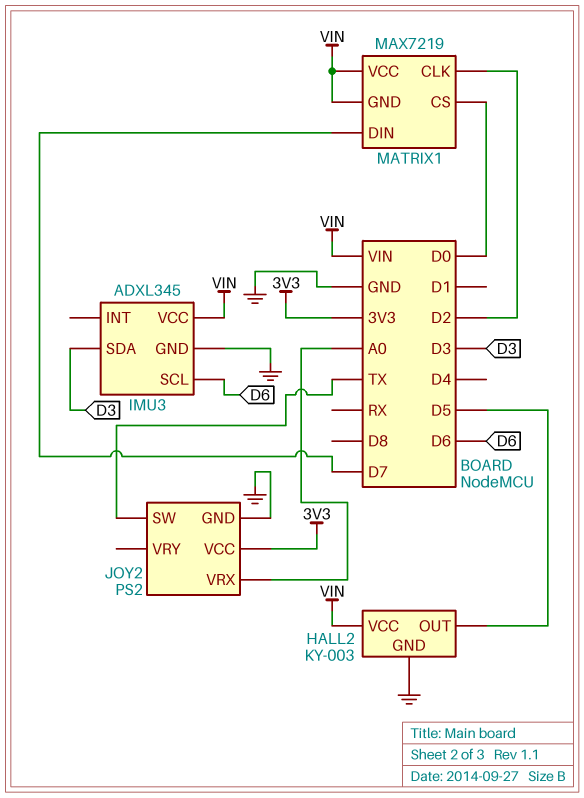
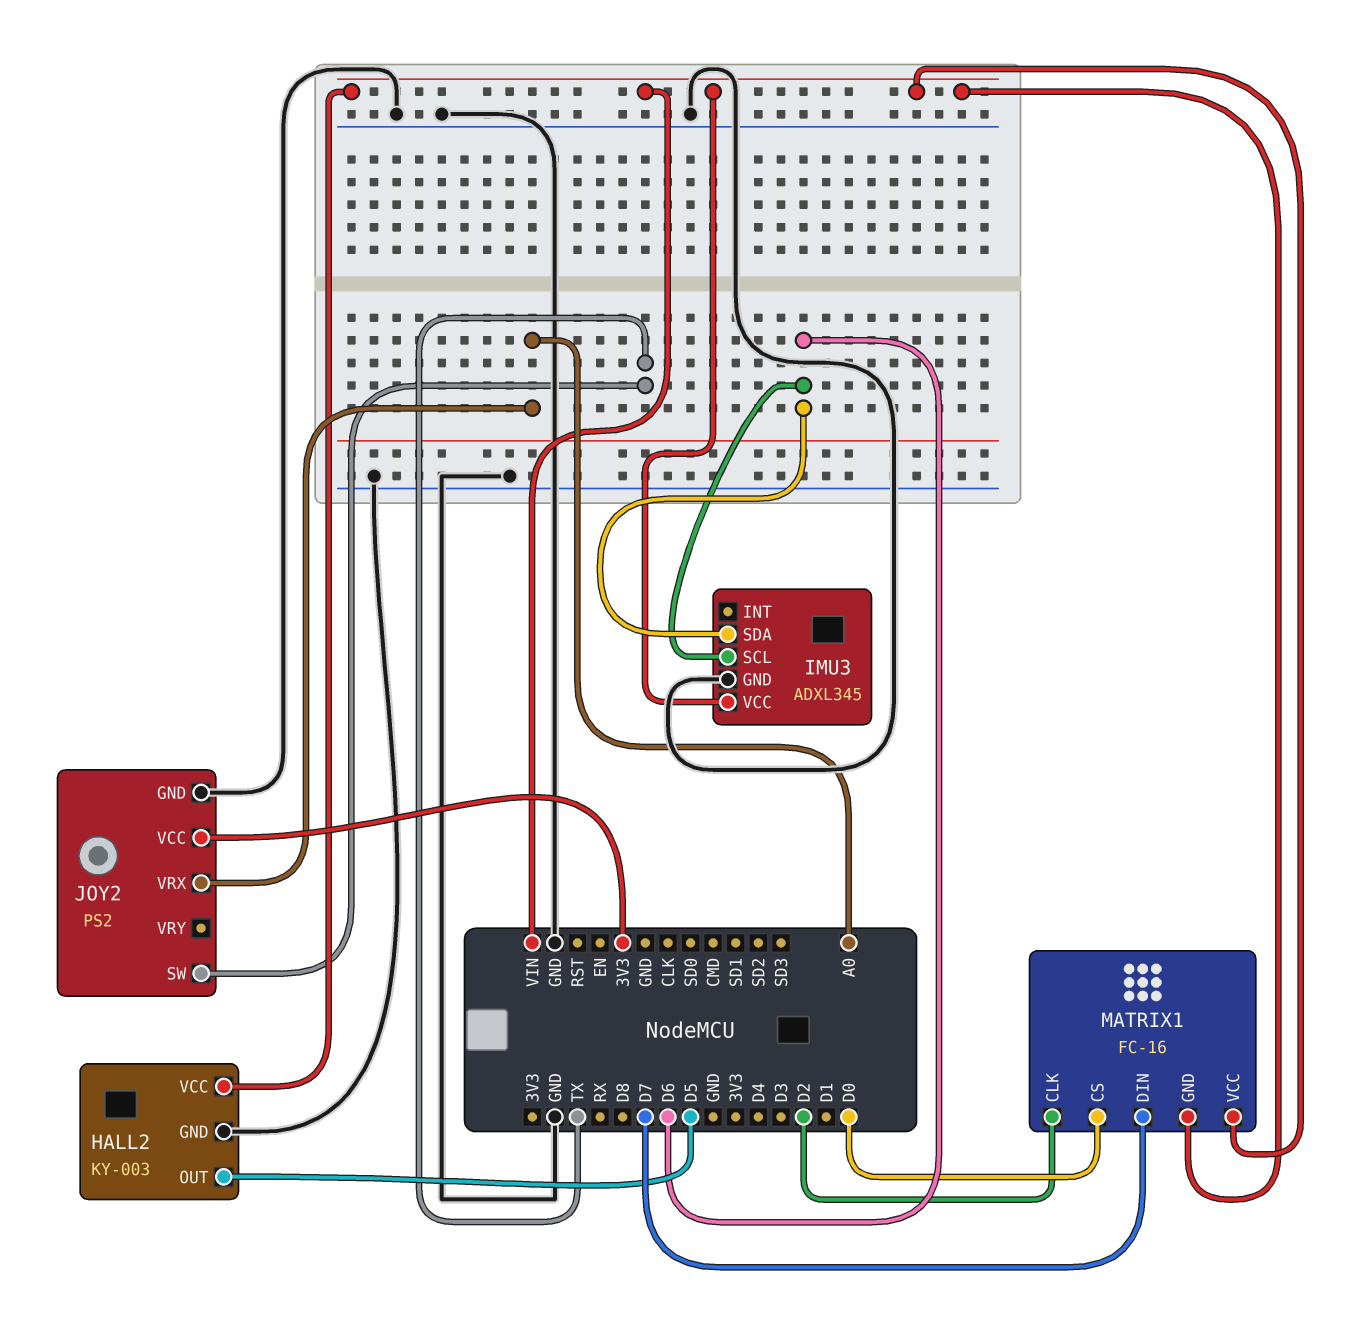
IMU3 pin SDA: D3 -> D6
MATRIX1: MAX7219 -> FC-16

